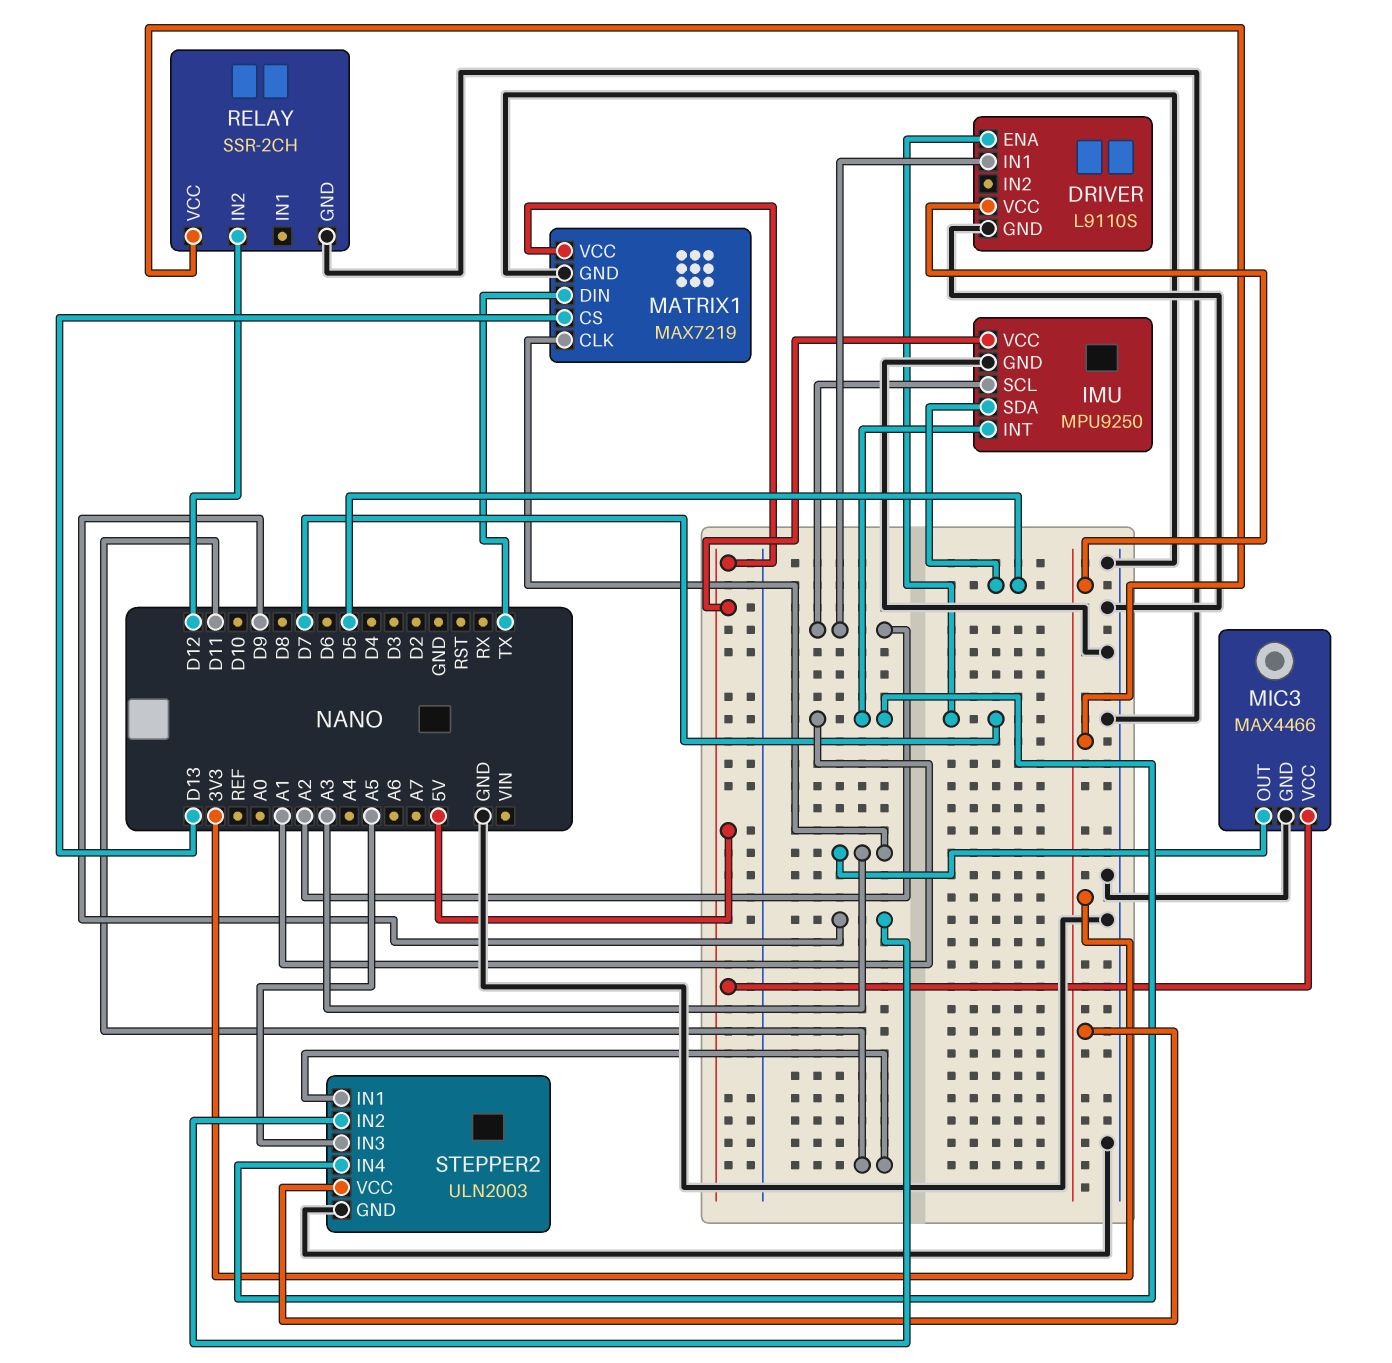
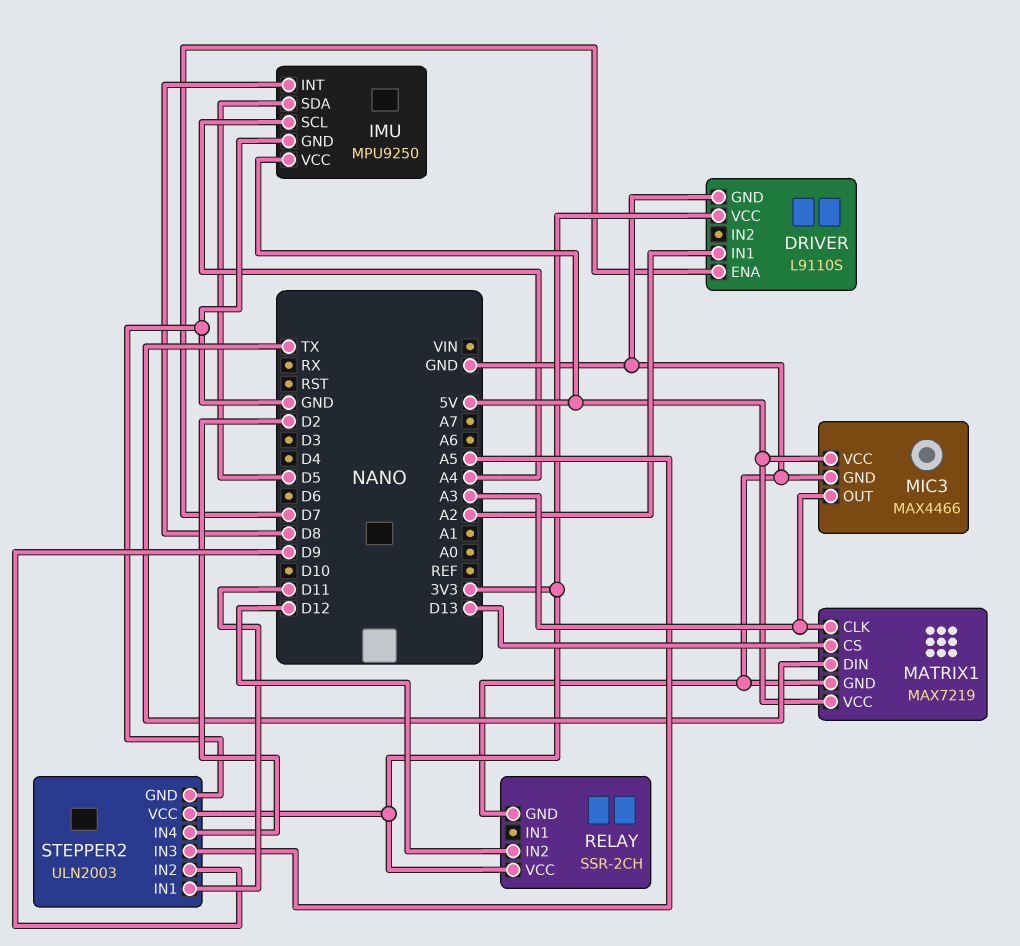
IMU pin INT: A1 -> D8
IMU pin SCL: A2 -> A4
STEPPER2 pin IN4: A1 -> D2

